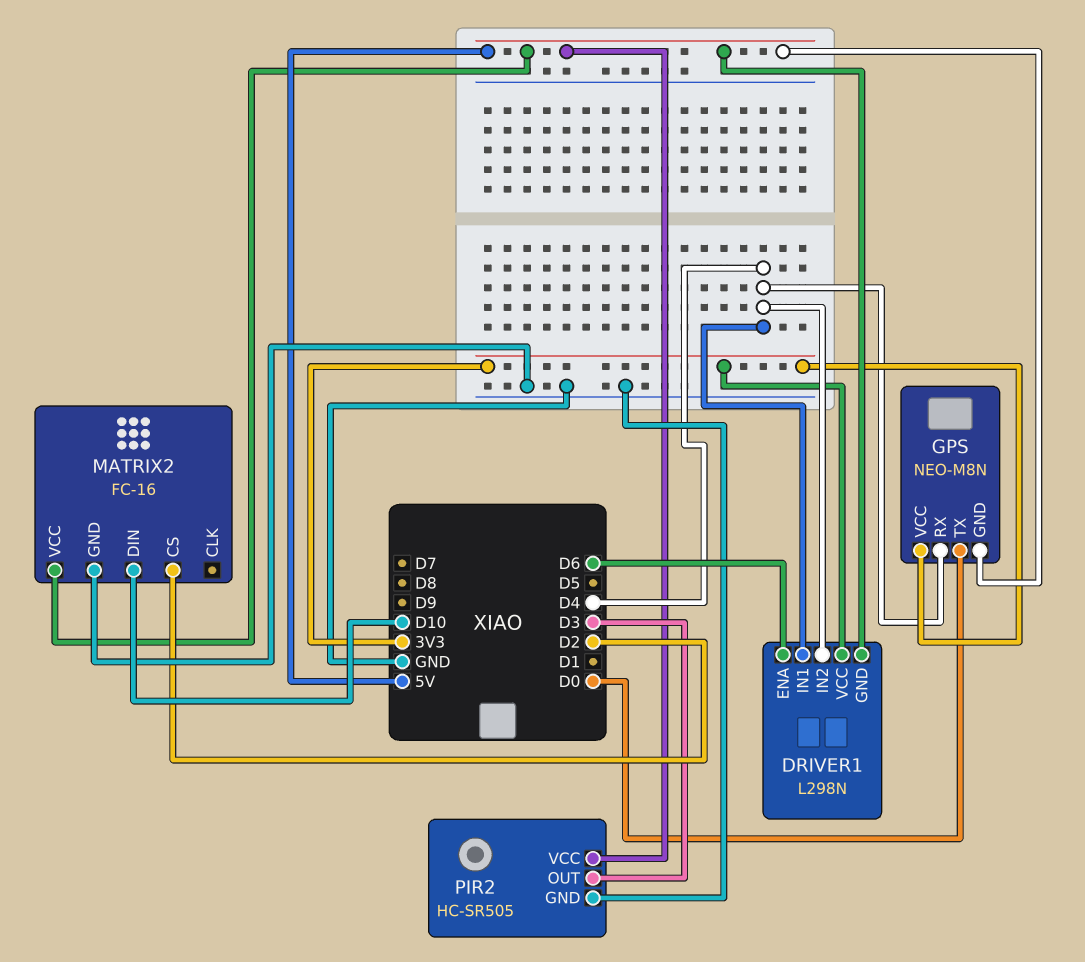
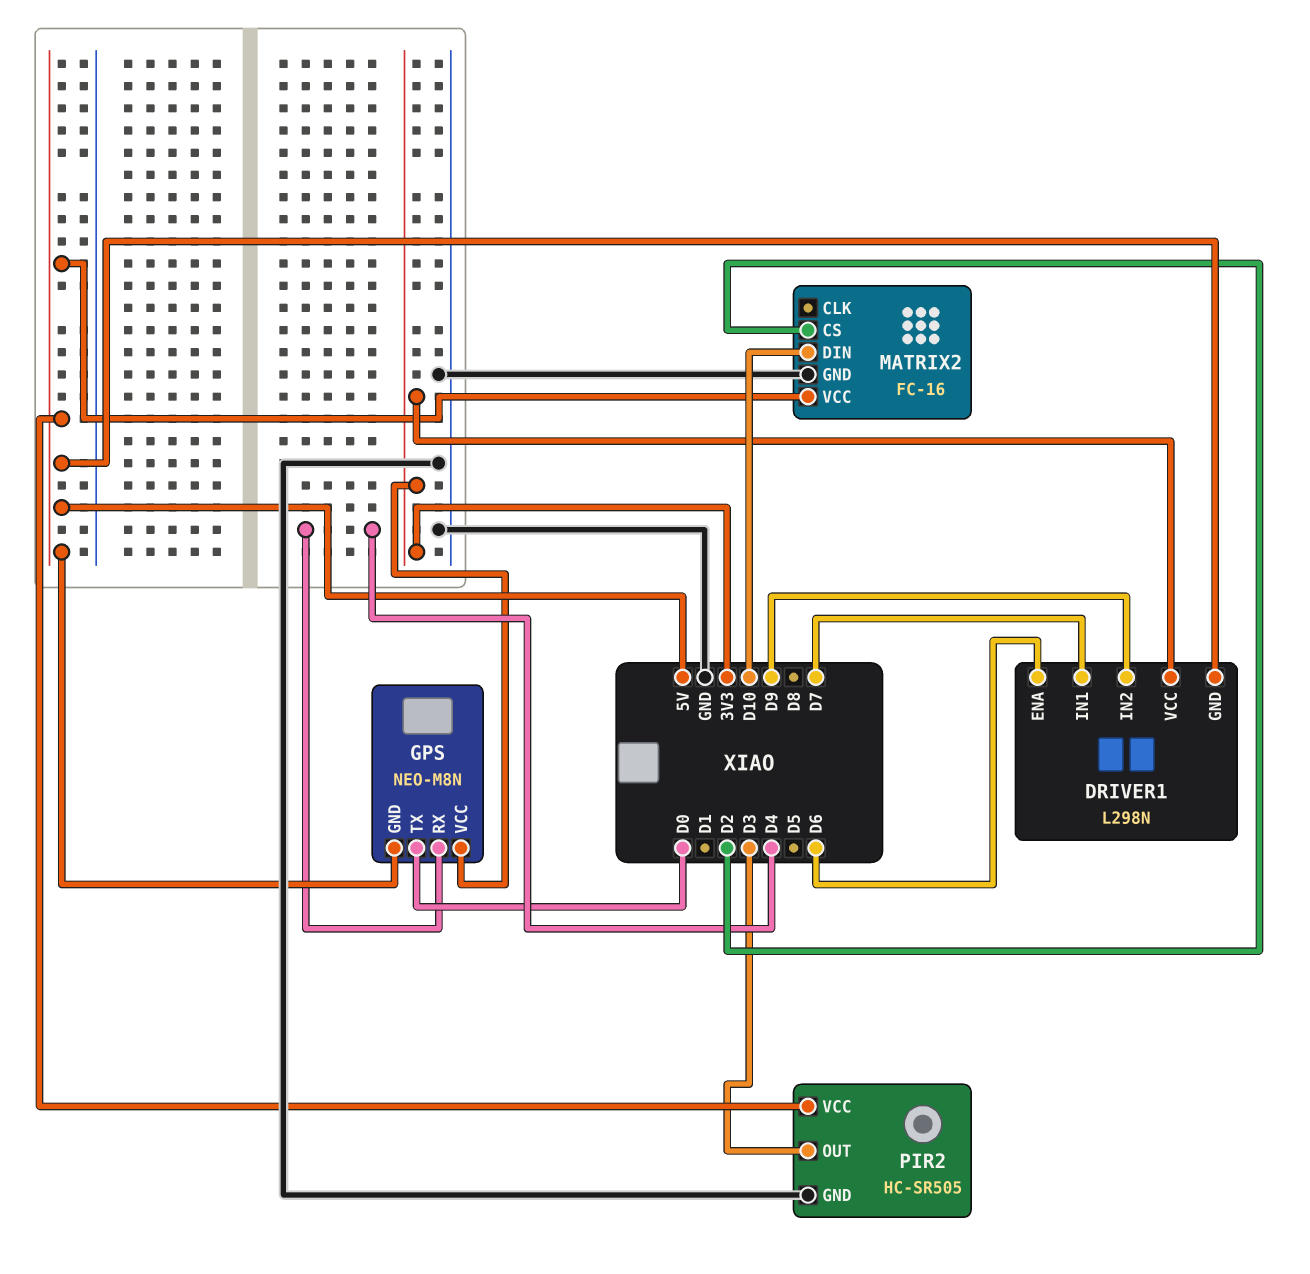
DRIVER1 pin IN1: D4 -> D7
DRIVER1 pin IN2: D4 -> D9

